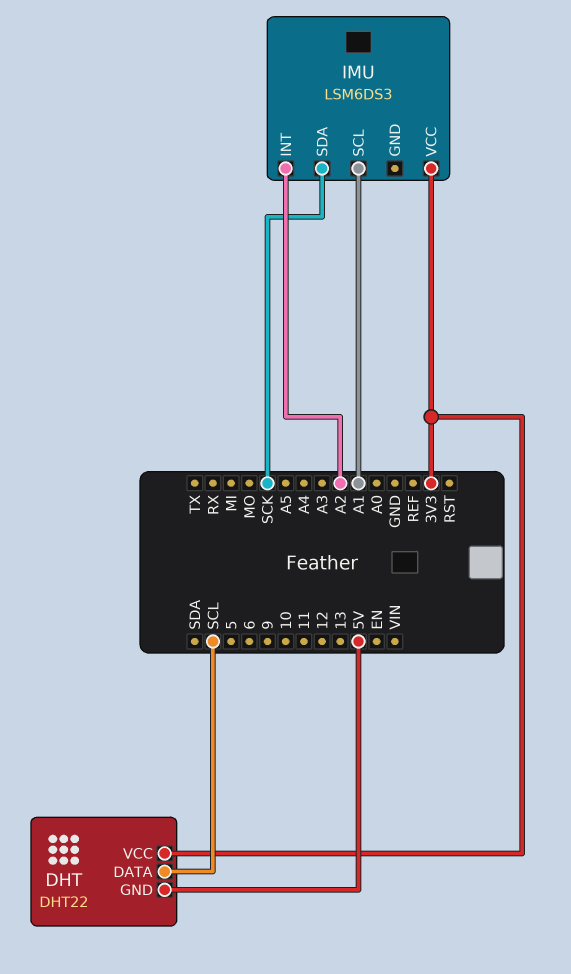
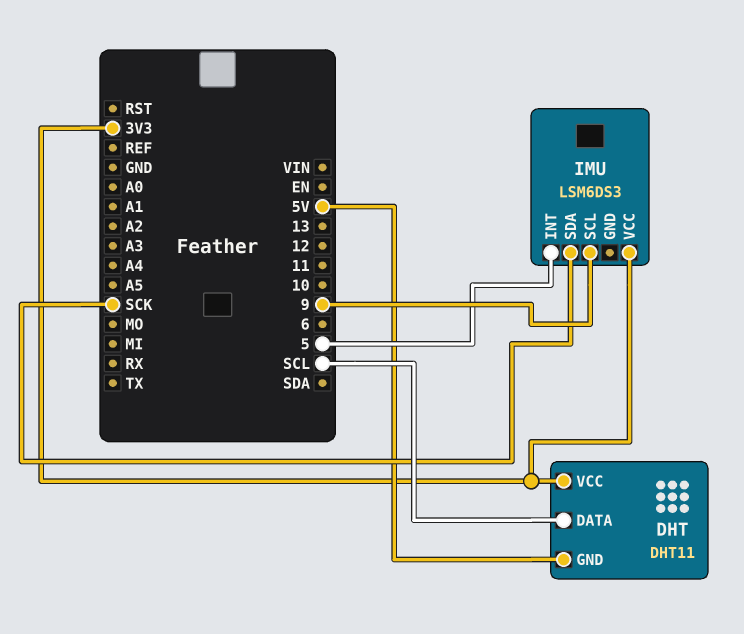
DHT: DHT22 -> DHT11
IMU pin INT: A2 -> 5
IMU pin SCL: A1 -> 9

